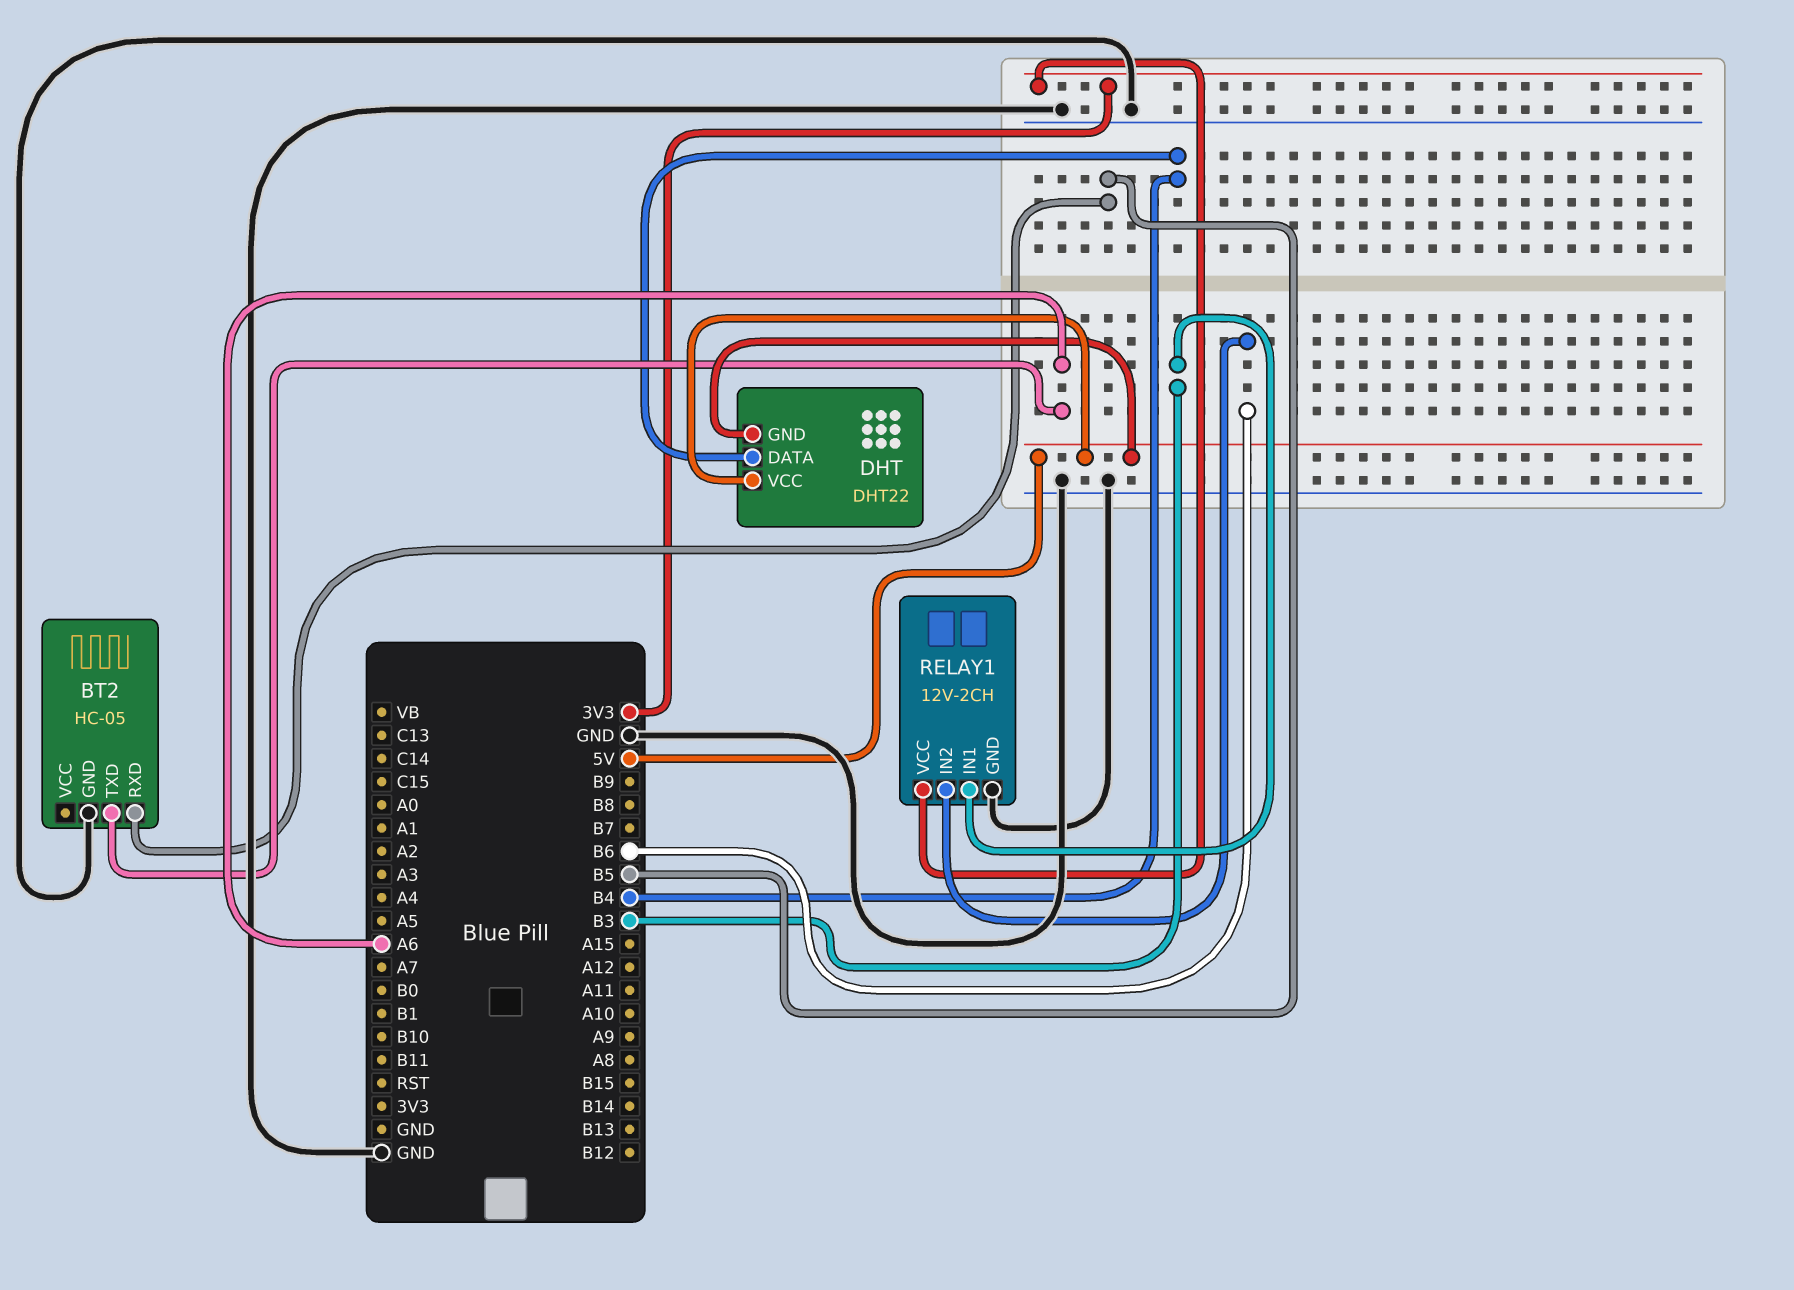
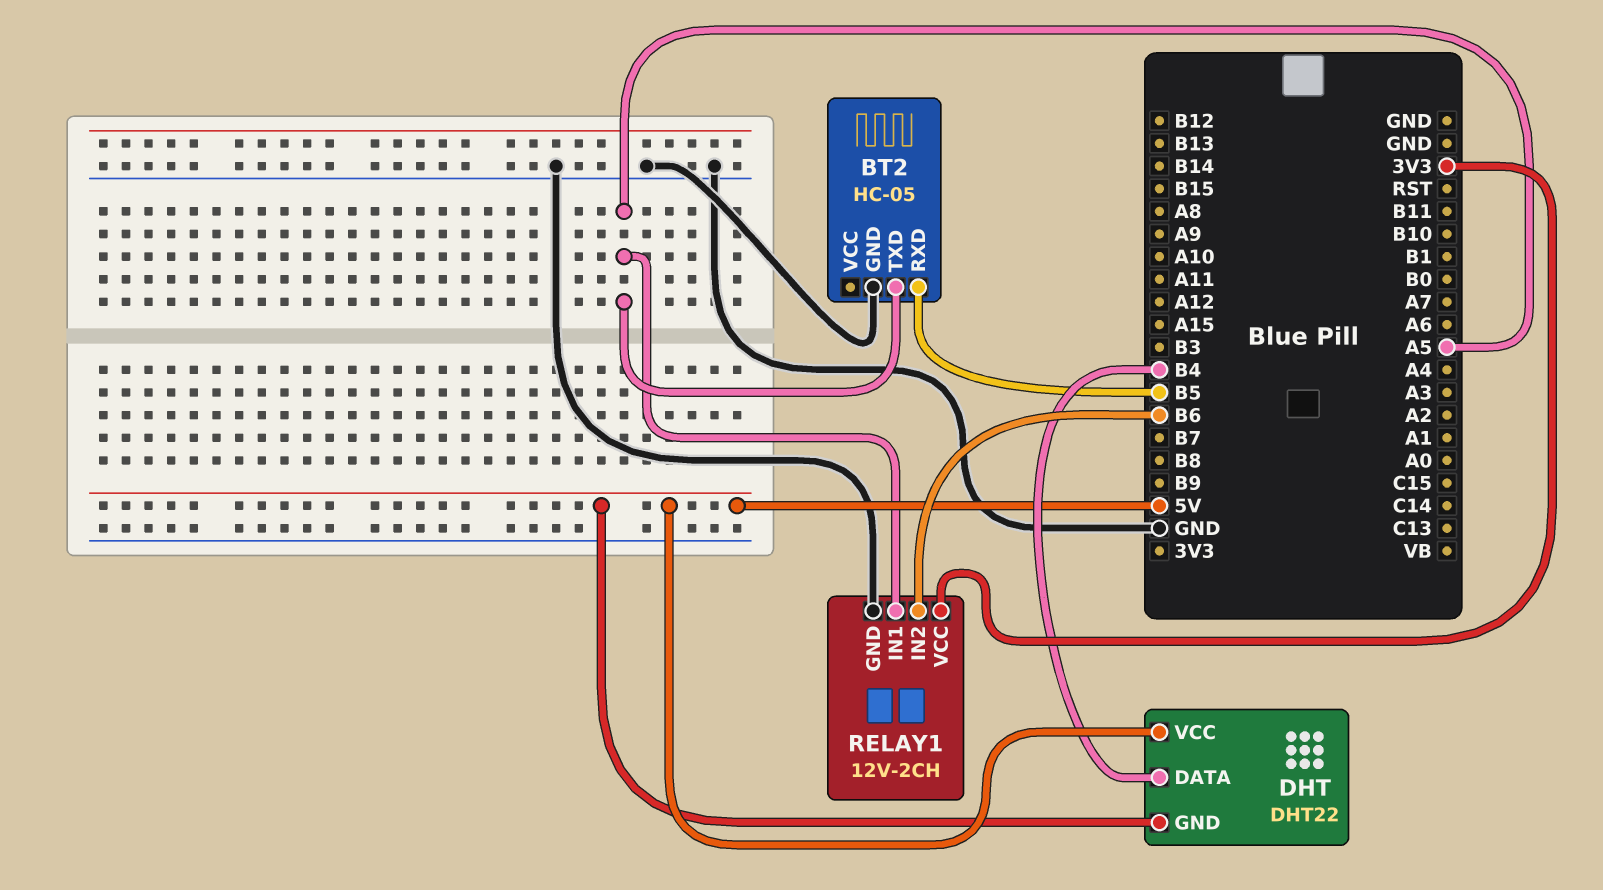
BT2 pin TXD: A6 -> A5
RELAY1 pin IN1: B3 -> A5

